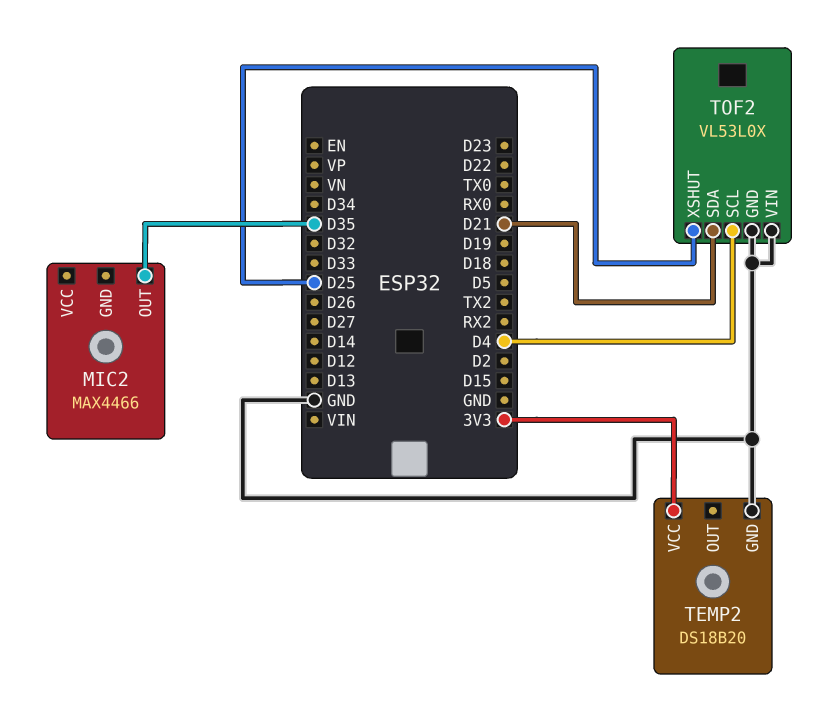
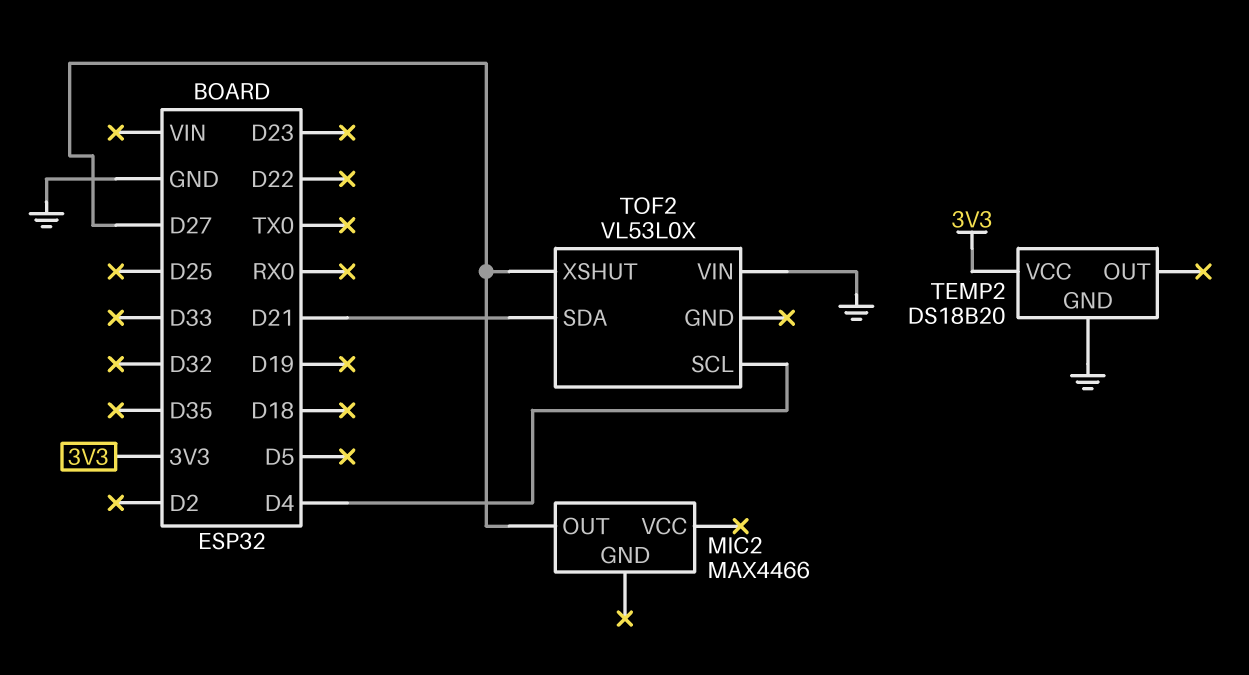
MIC2 pin OUT: D35 -> D27
TOF2 pin GND: GND -> none
TOF2 pin XSHUT: D25 -> D27

